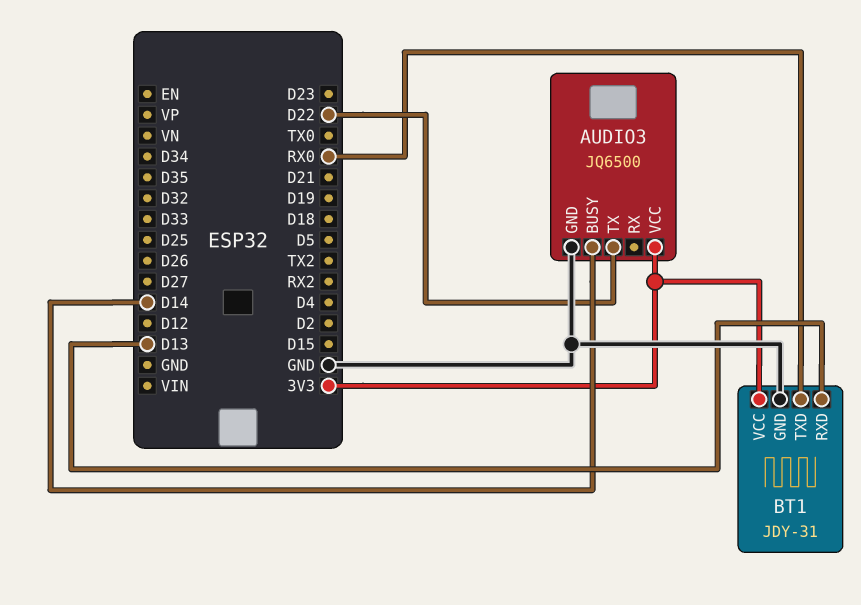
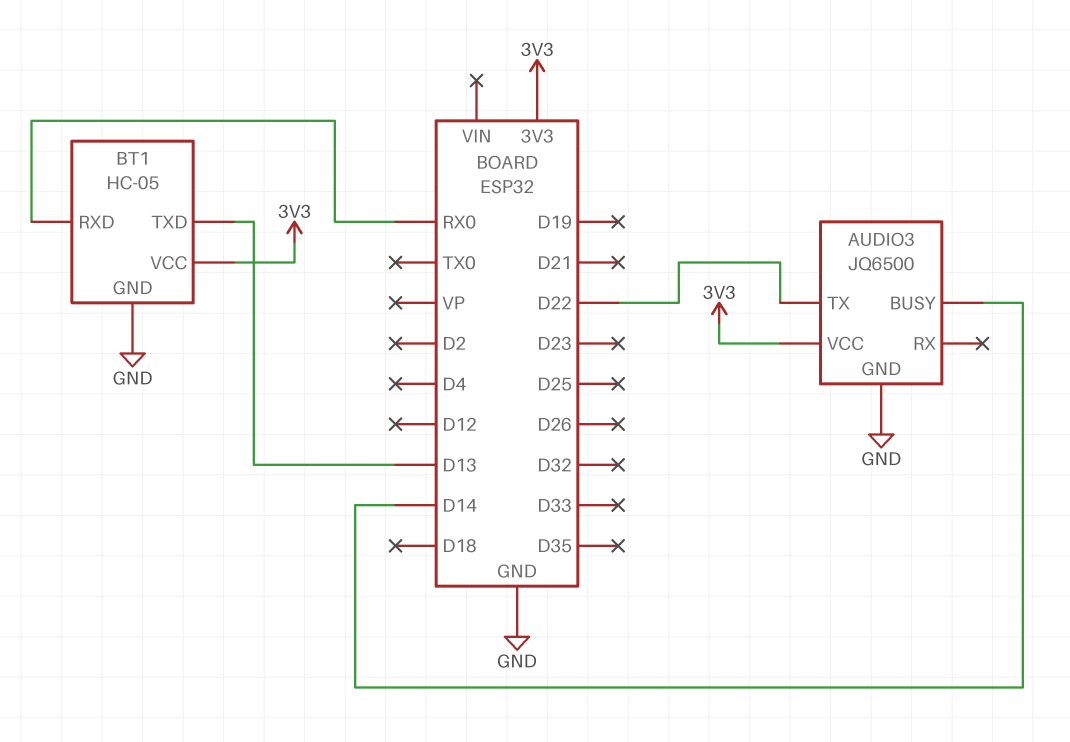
BT1: JDY-31 -> HC-05
BT1 pin RXD: D13 -> RX0
BT1 pin TXD: RX0 -> D13

